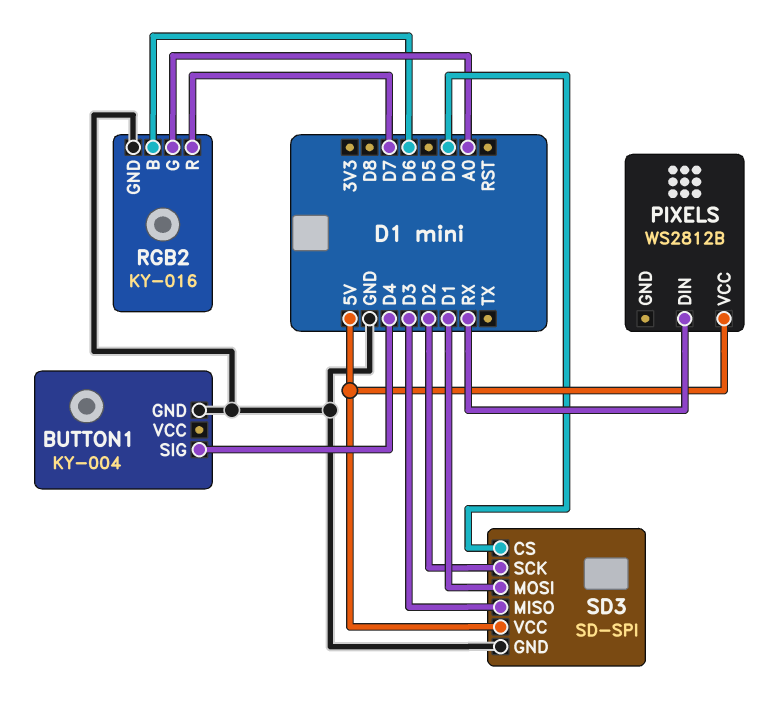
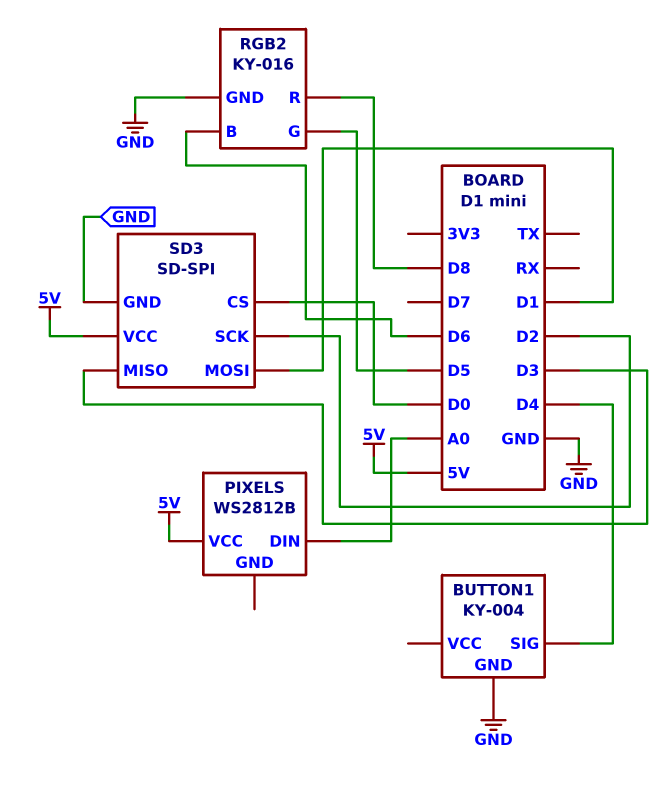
PIXELS pin DIN: RX -> A0
RGB2 pin G: A0 -> D5
RGB2 pin R: D7 -> D8

